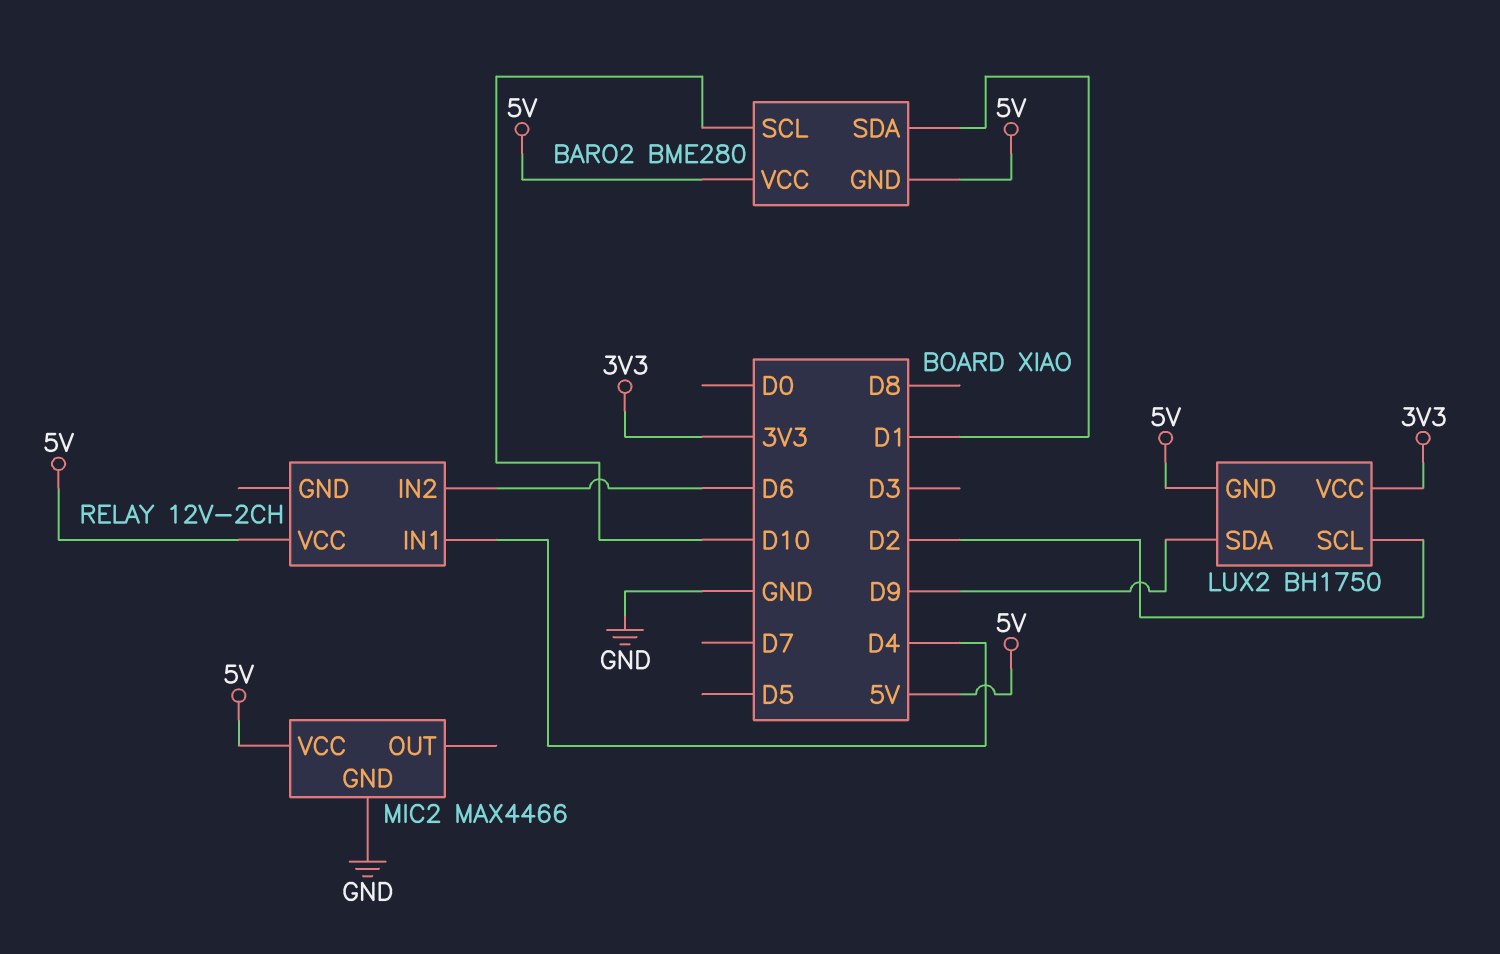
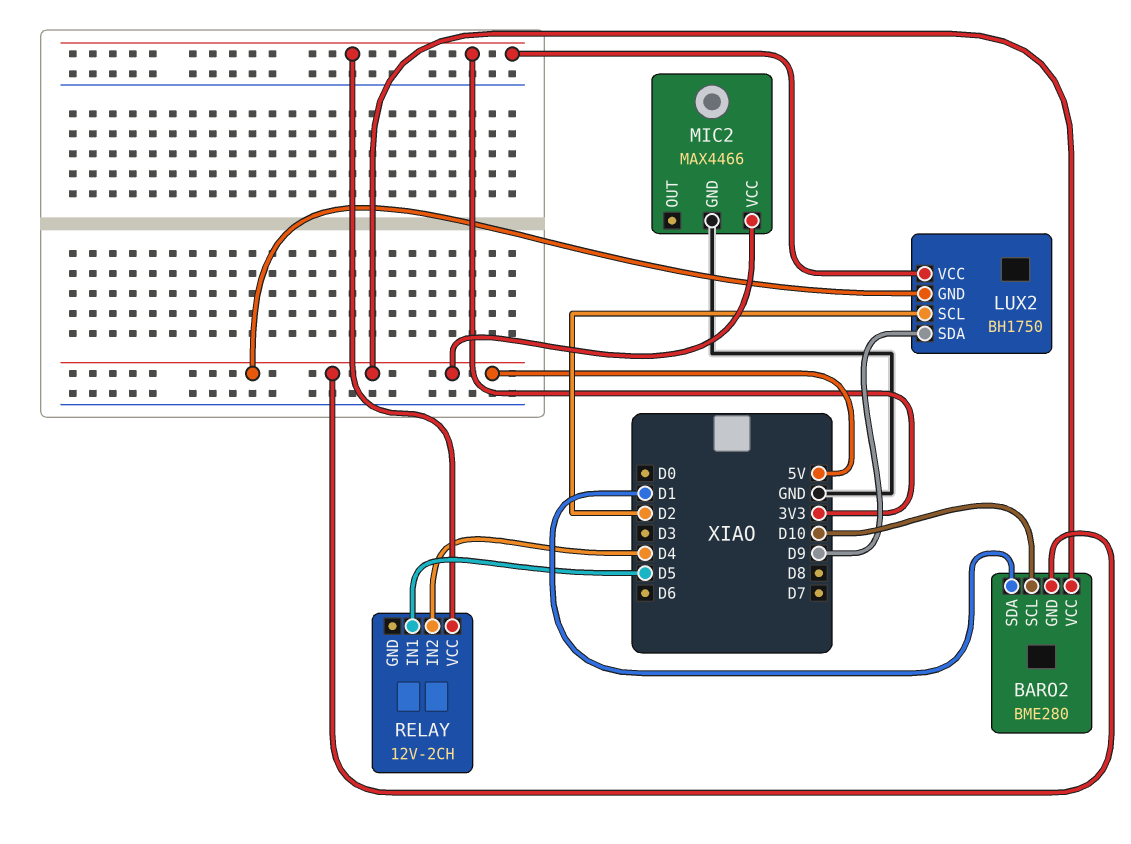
RELAY pin IN1: D4 -> D5
RELAY pin IN2: D6 -> D4
RELAY pin VCC: 5V -> 3V3

